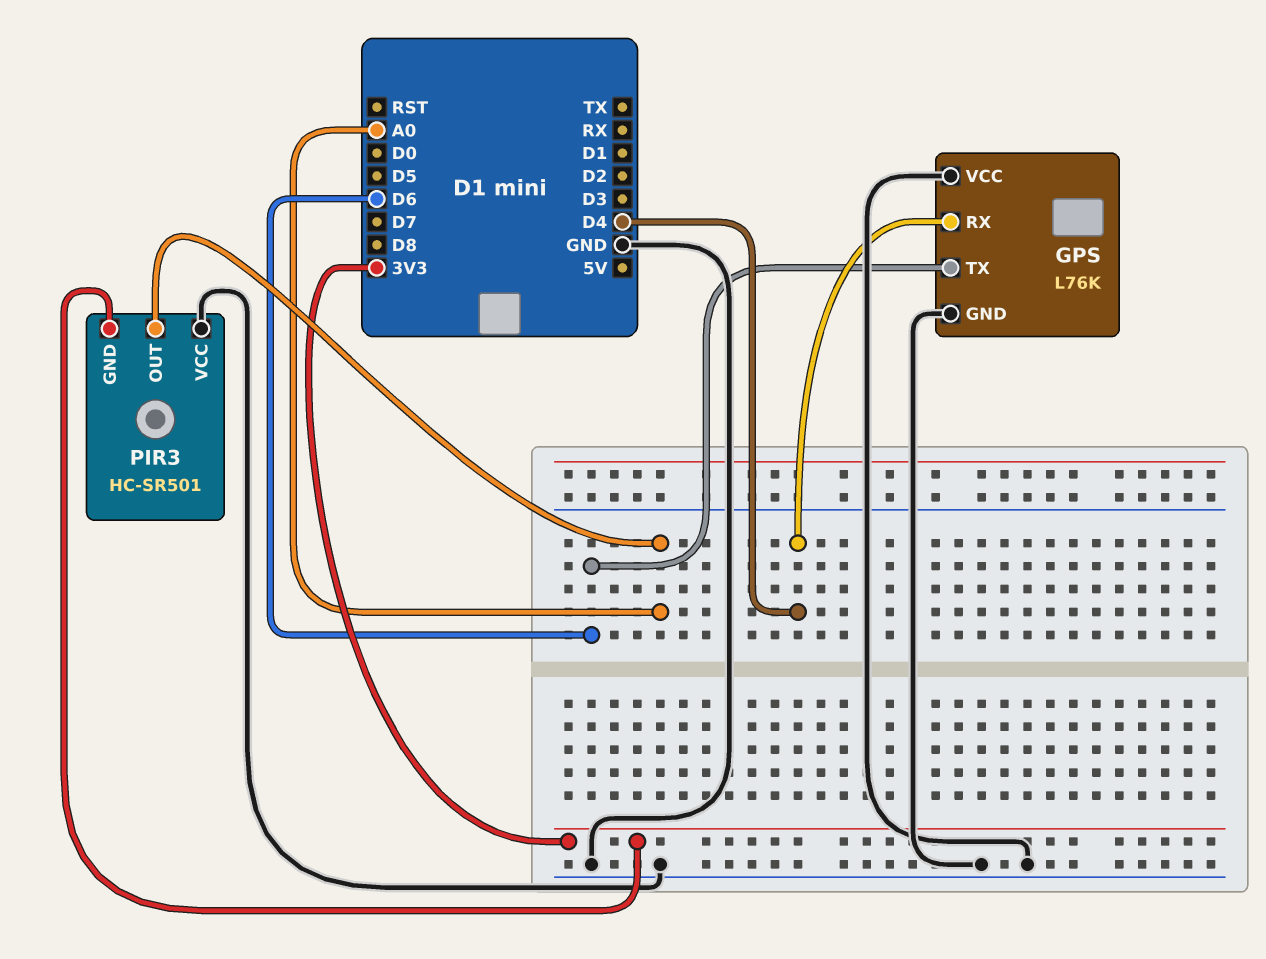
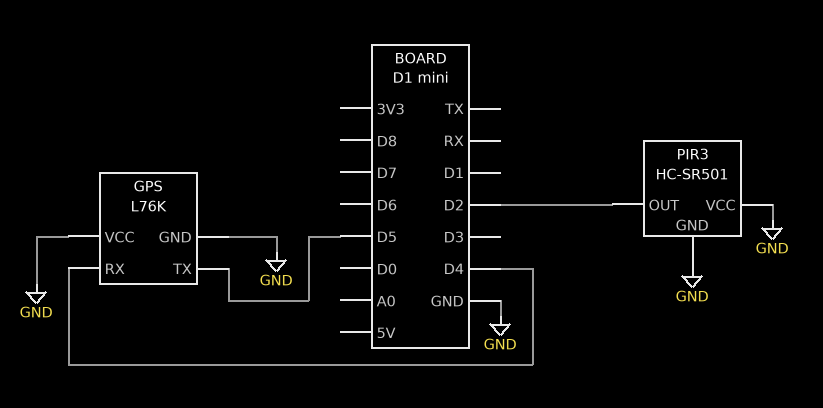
GPS pin TX: D6 -> D5
PIR3 pin GND: 3V3 -> GND
PIR3 pin OUT: A0 -> D2

